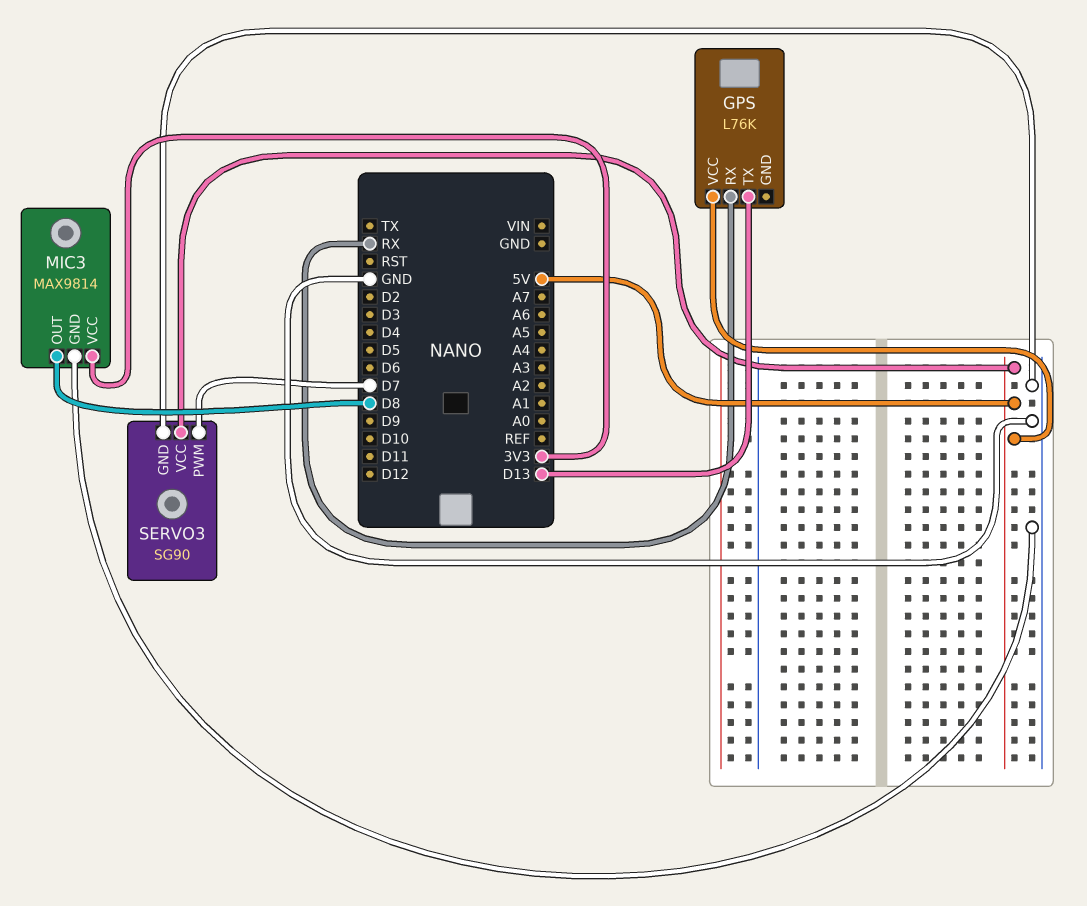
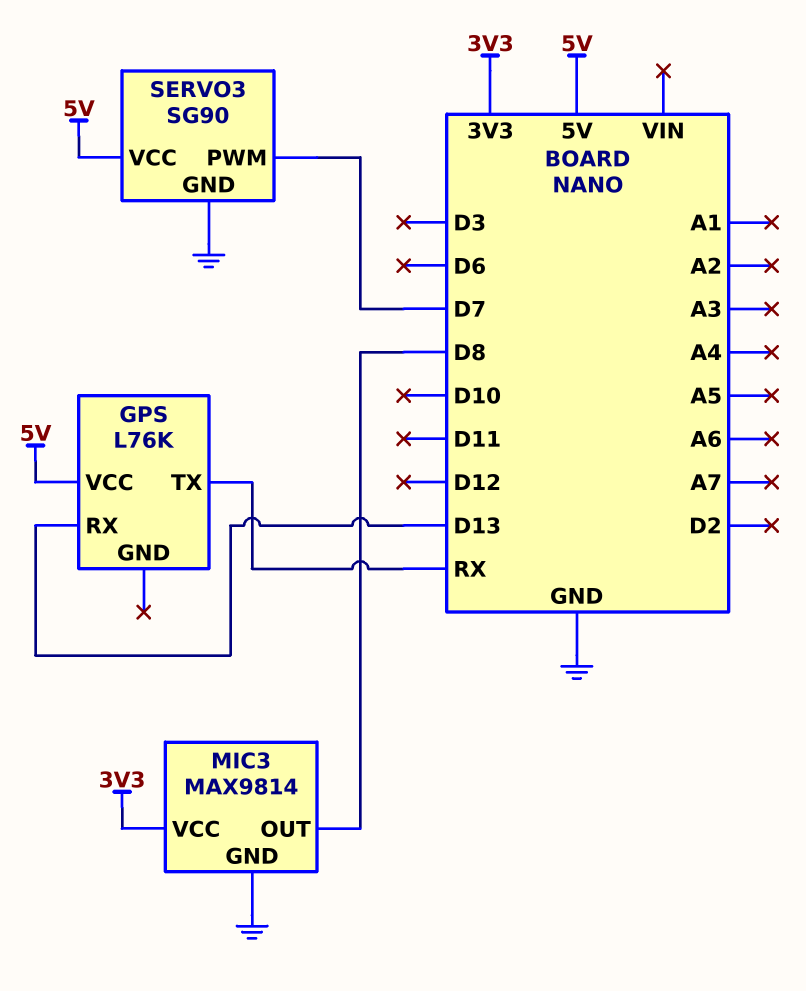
GPS pin RX: RX -> D13
GPS pin TX: D13 -> RX

